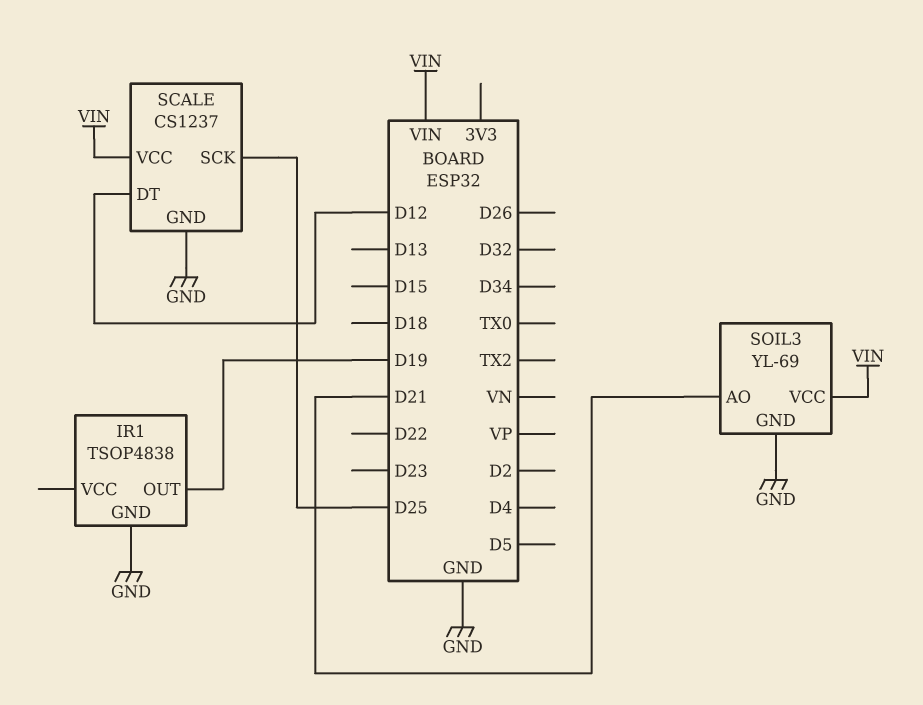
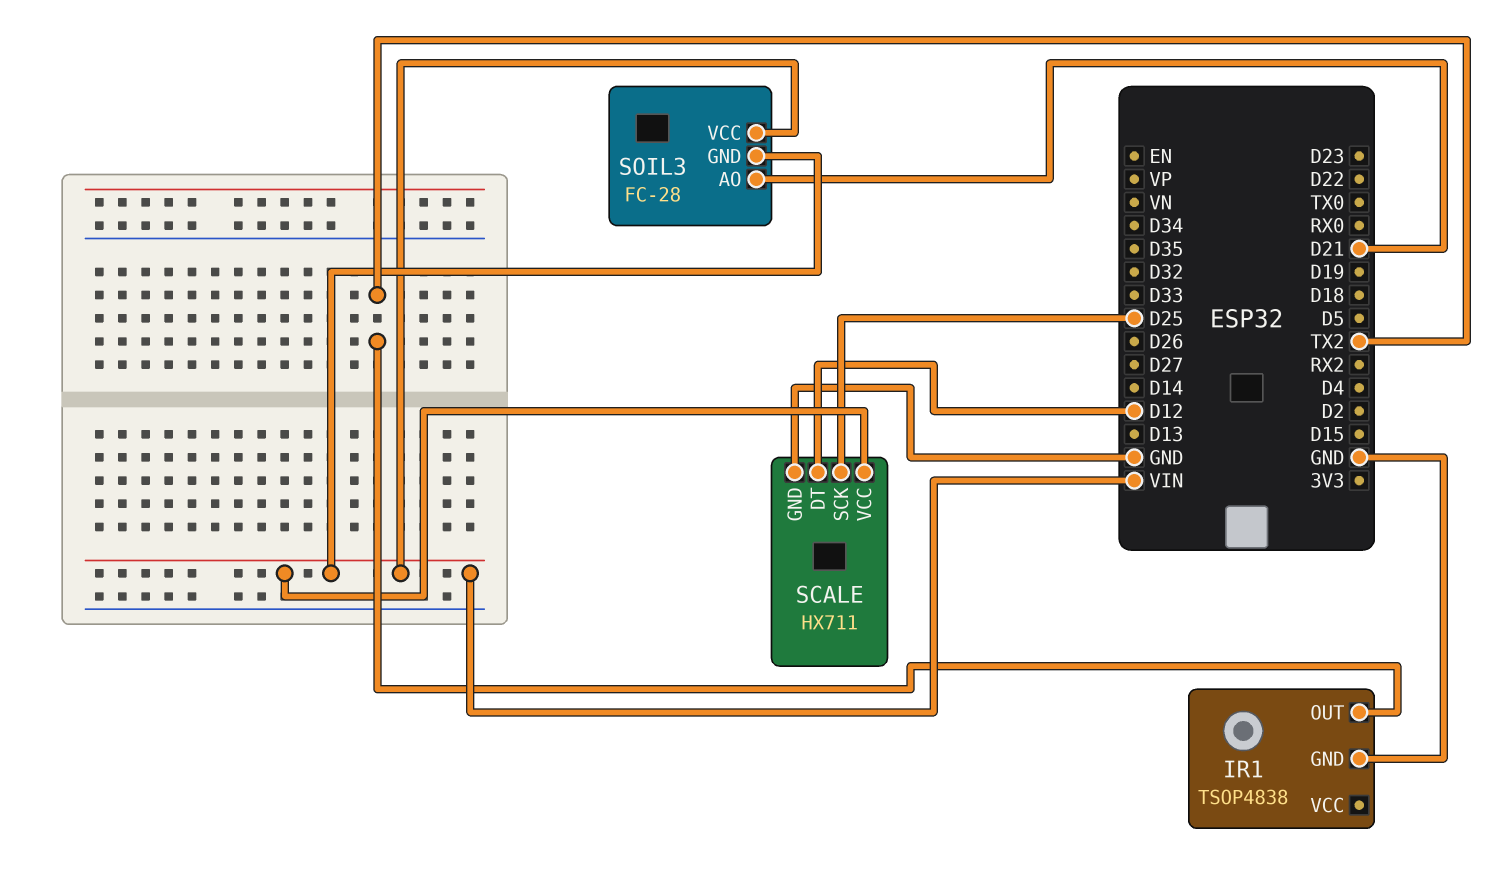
IR1 pin OUT: D19 -> TX2
SCALE: CS1237 -> HX711
SOIL3: YL-69 -> FC-28
SOIL3 pin GND: GND -> VIN

